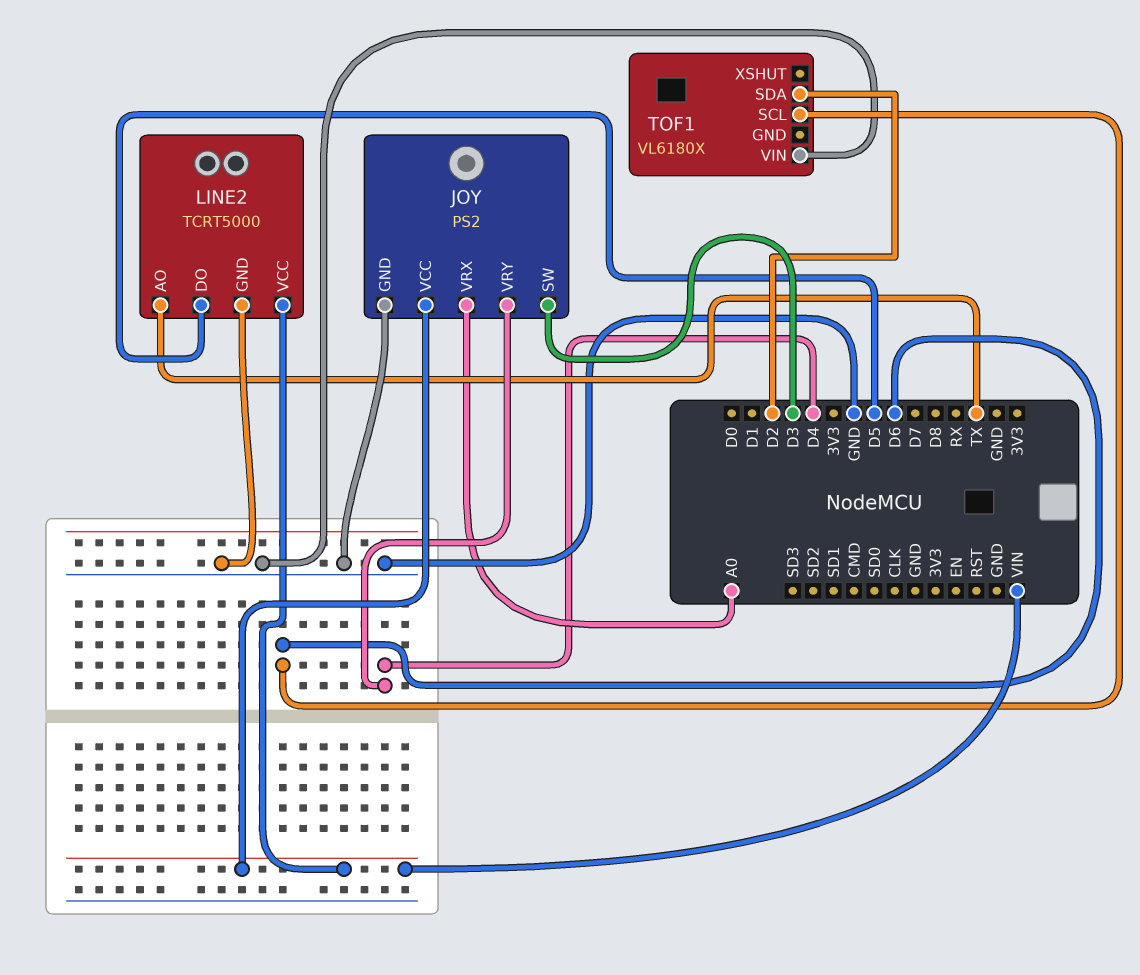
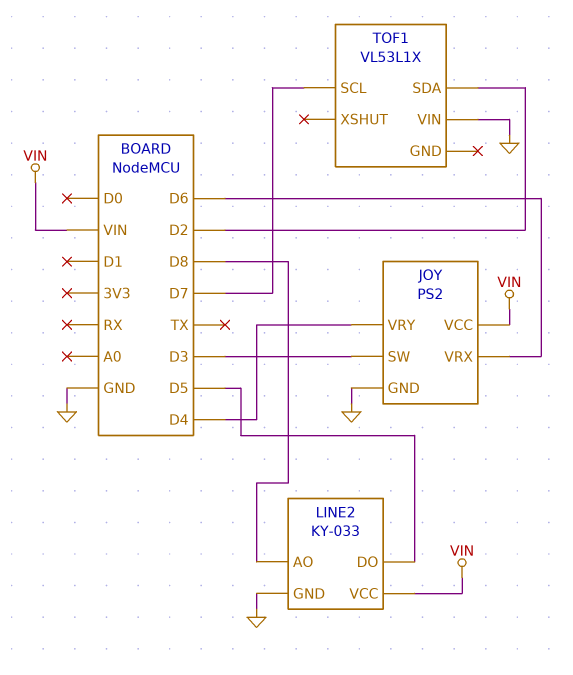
JOY pin VRX: A0 -> D6
LINE2: TCRT5000 -> KY-033
LINE2 pin AO: TX -> D8
TOF1: VL6180X -> VL53L1X
TOF1 pin SCL: D6 -> D7

